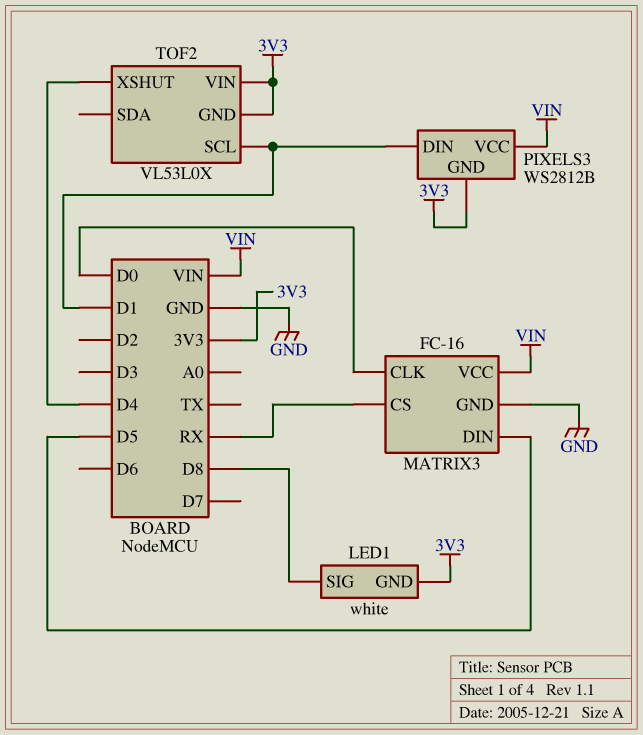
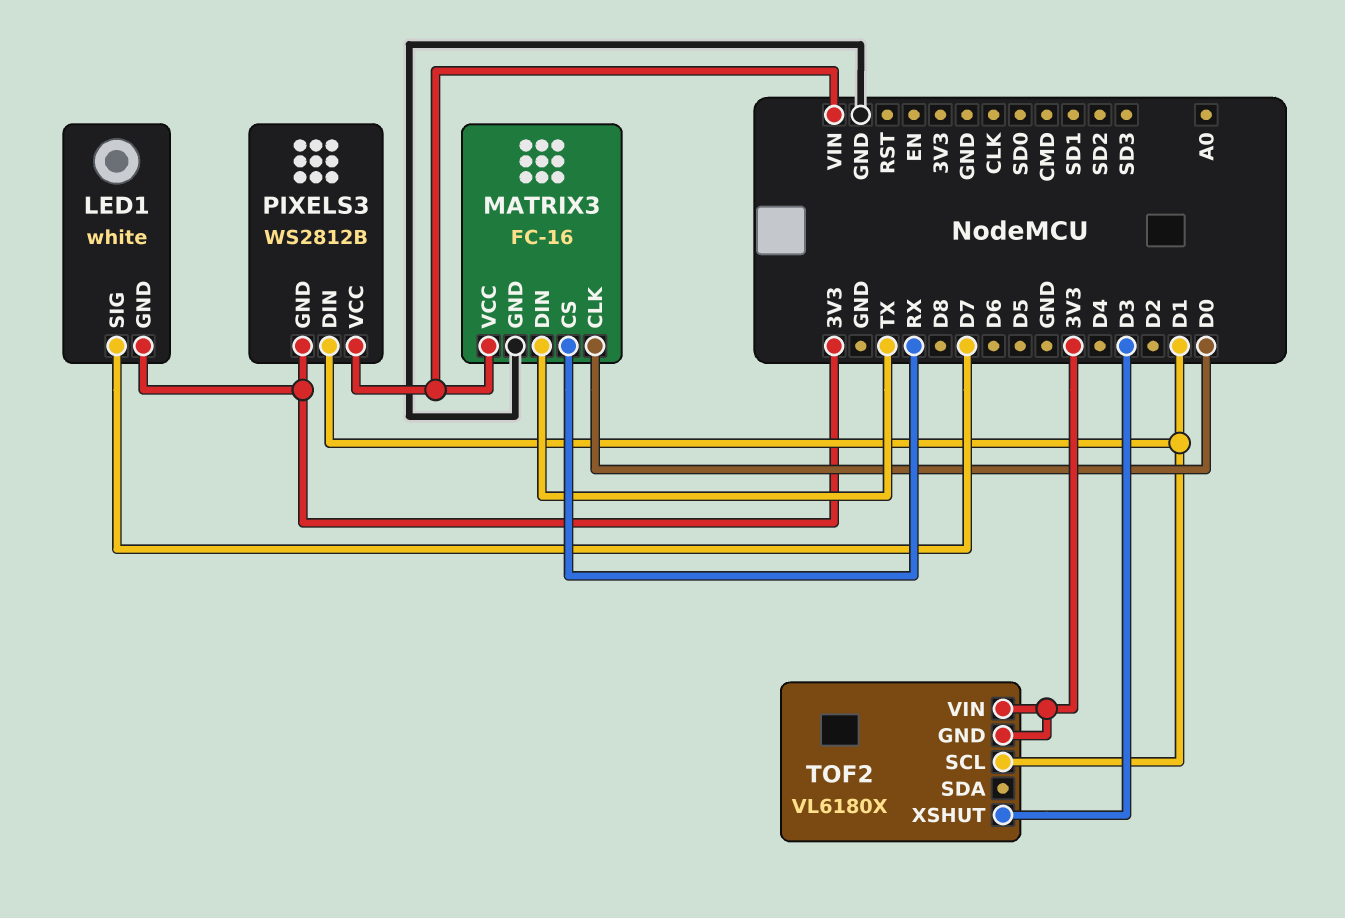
LED1 pin SIG: D8 -> D7
MATRIX3 pin DIN: D5 -> TX
TOF2: VL53L0X -> VL6180X
TOF2 pin XSHUT: D4 -> D3

